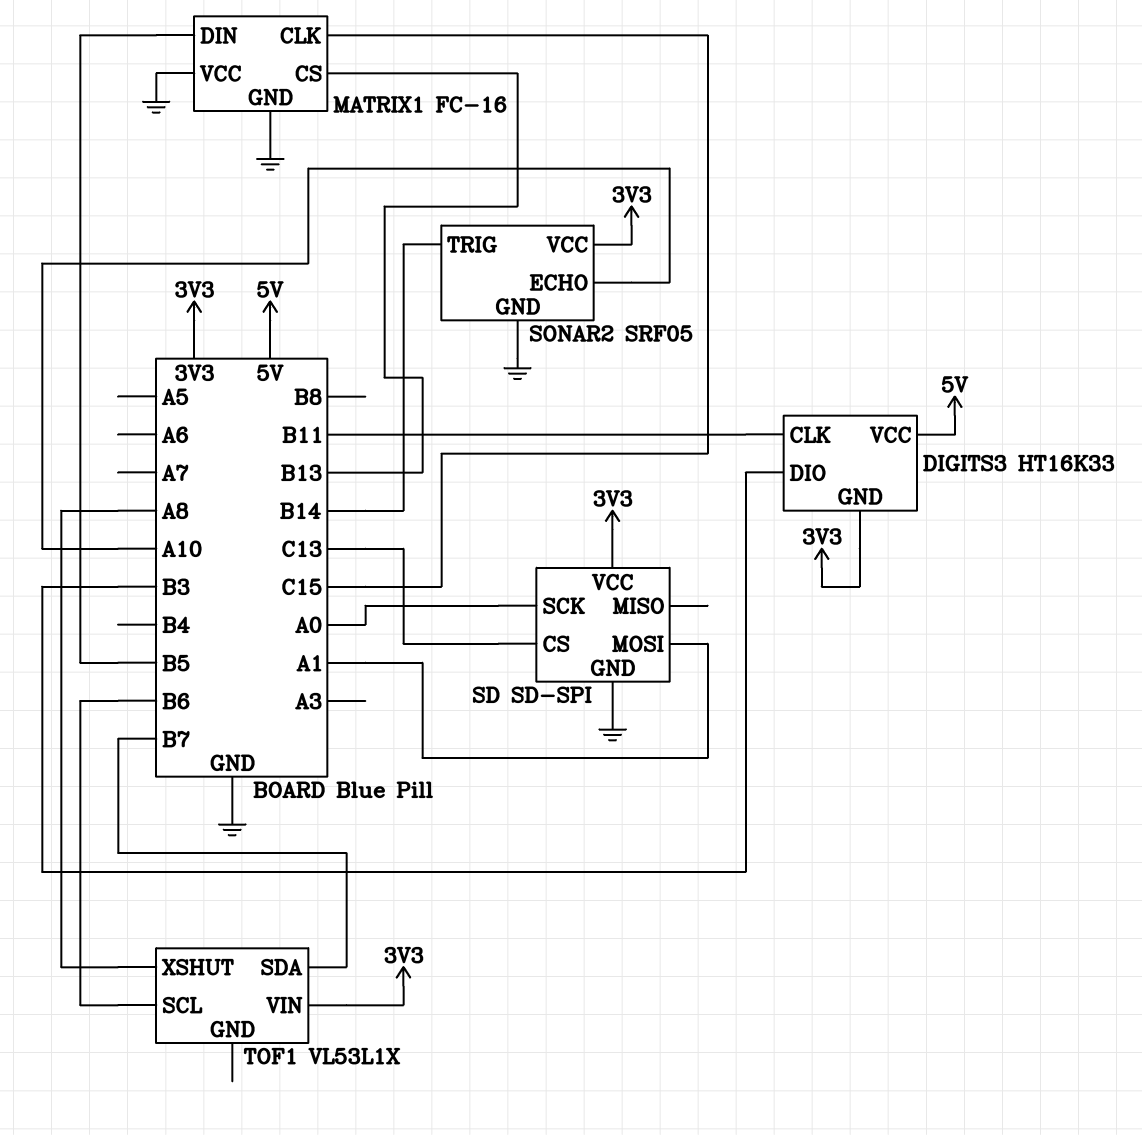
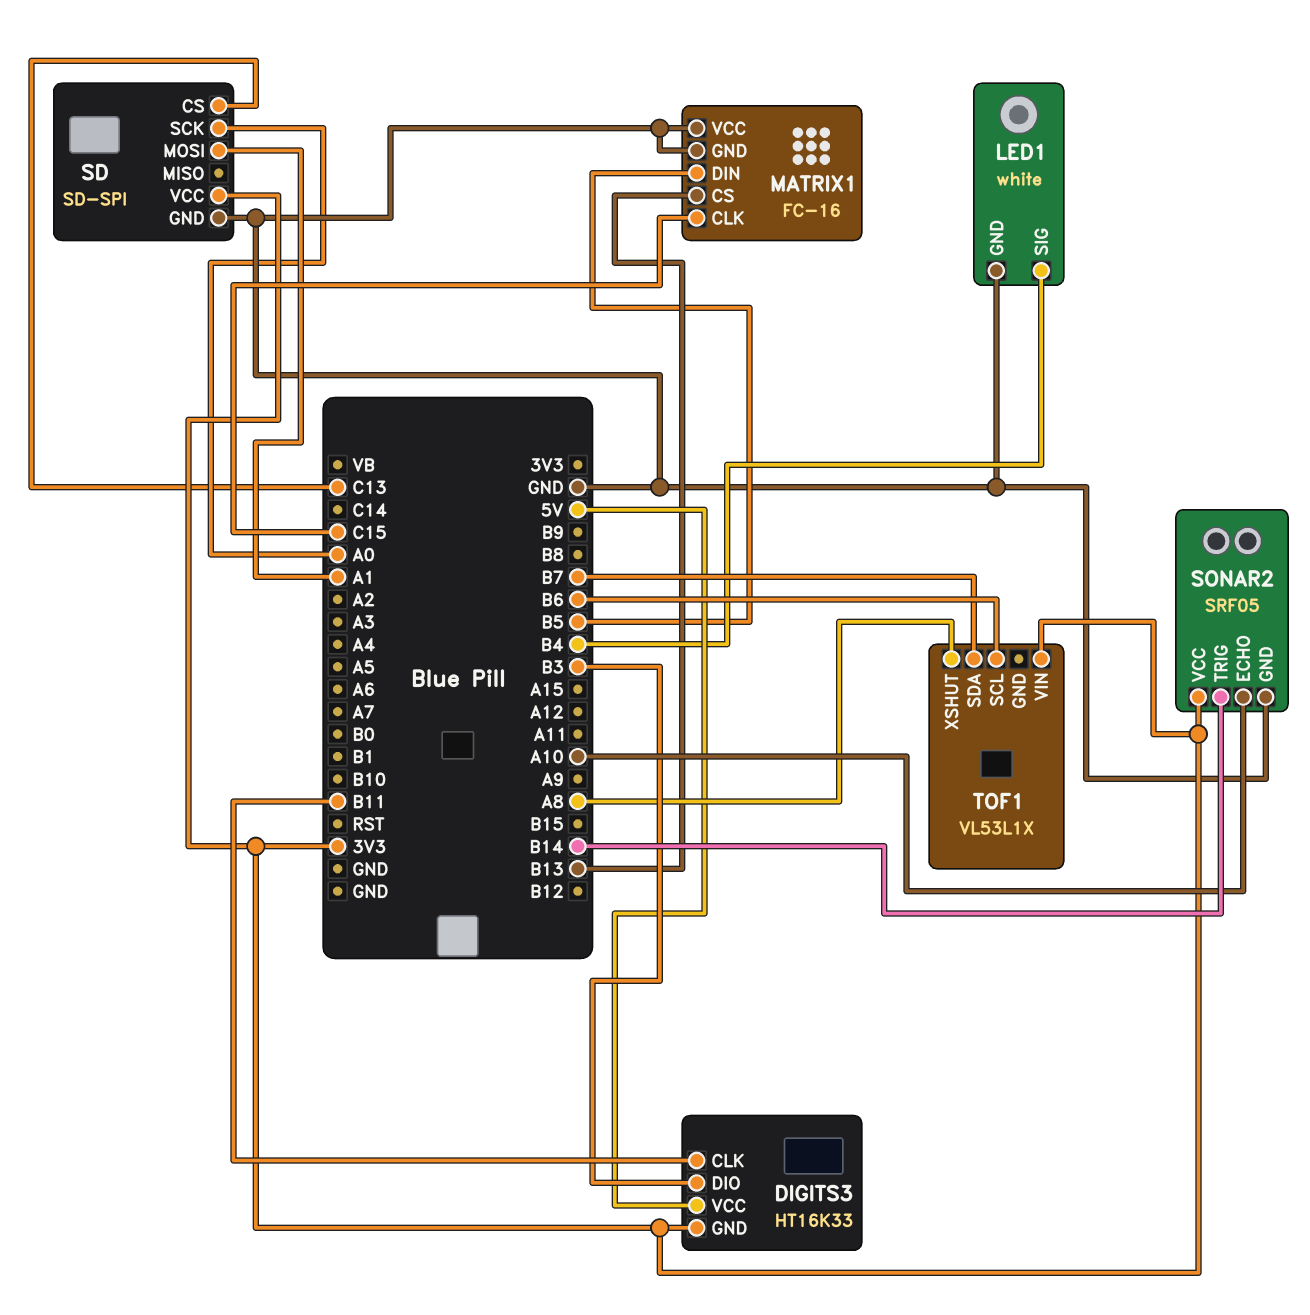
LED1: none -> white
LED1 pin GND: none -> GND
LED1 pin SIG: none -> B4

